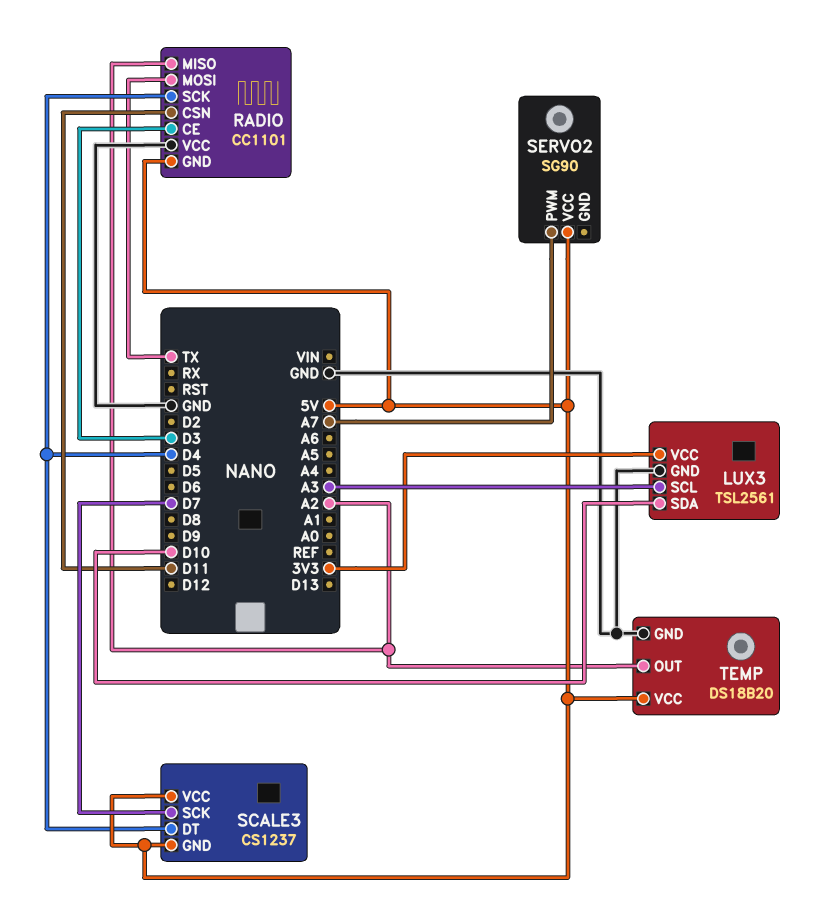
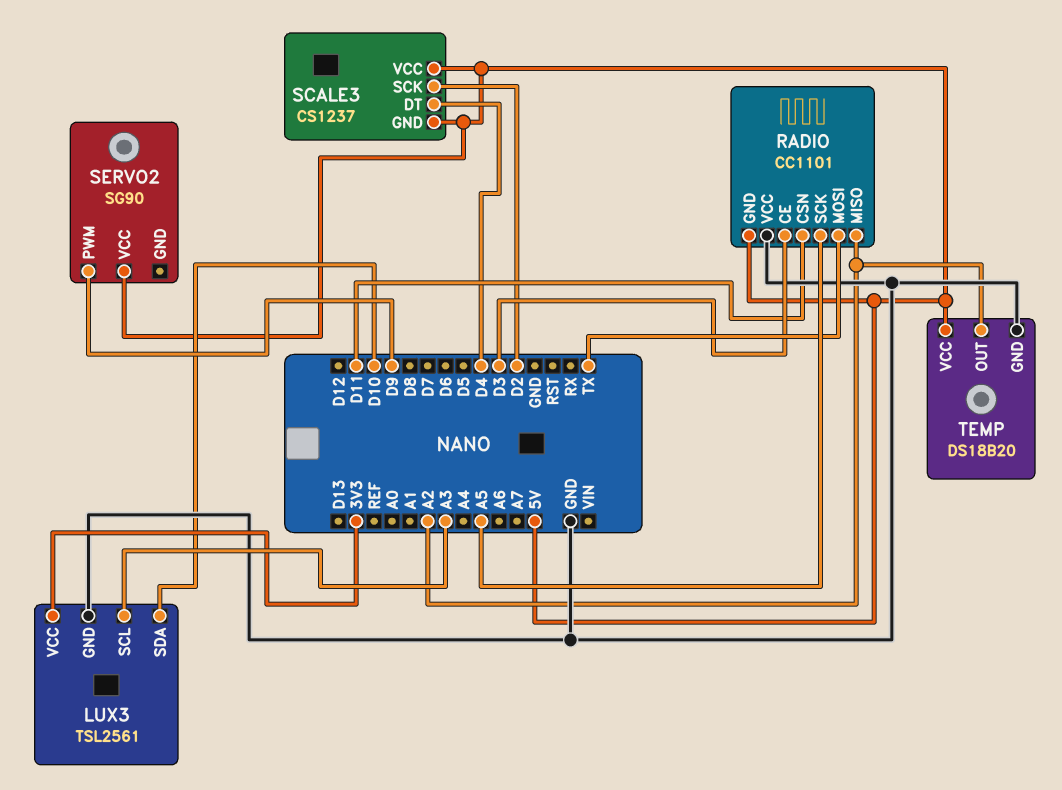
RADIO pin SCK: D4 -> A5
SCALE3 pin SCK: D7 -> D2
SERVO2 pin PWM: A7 -> D9

